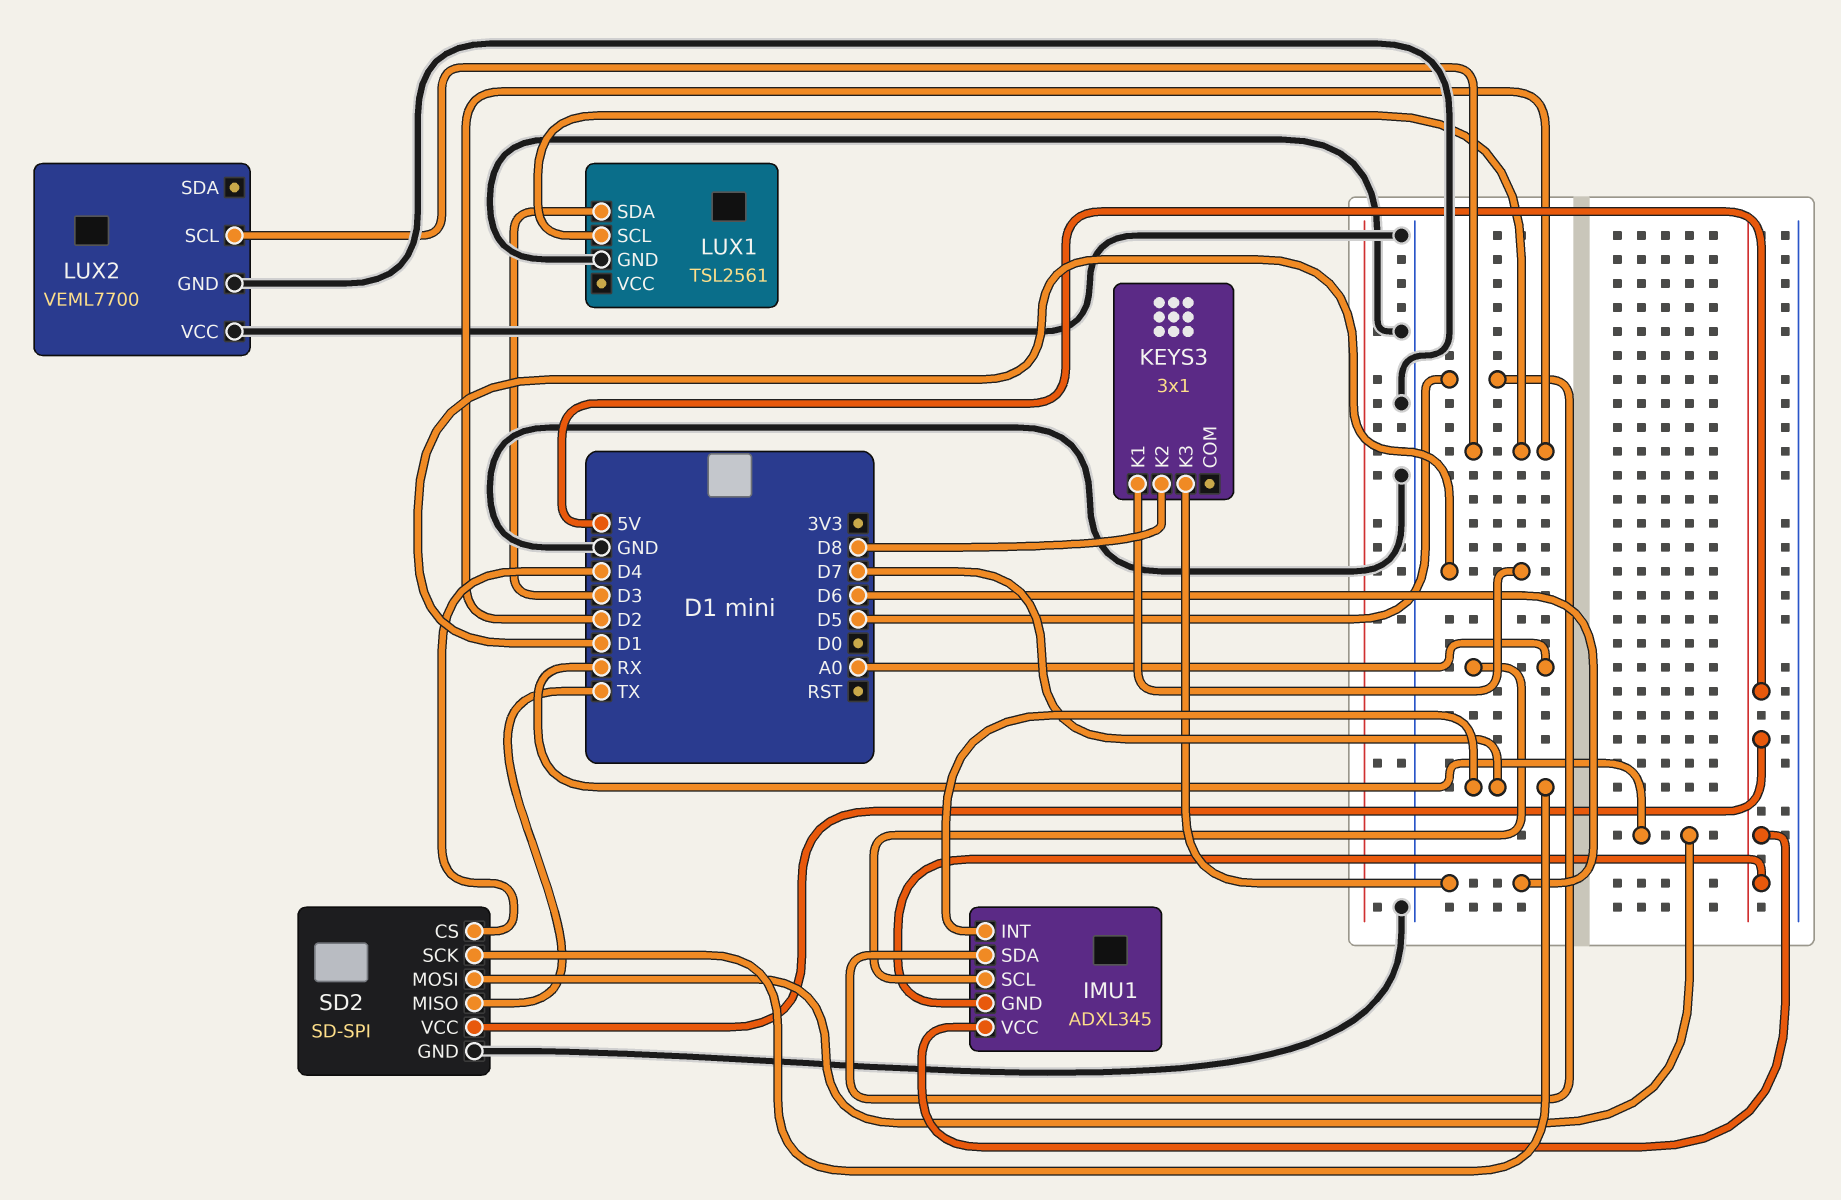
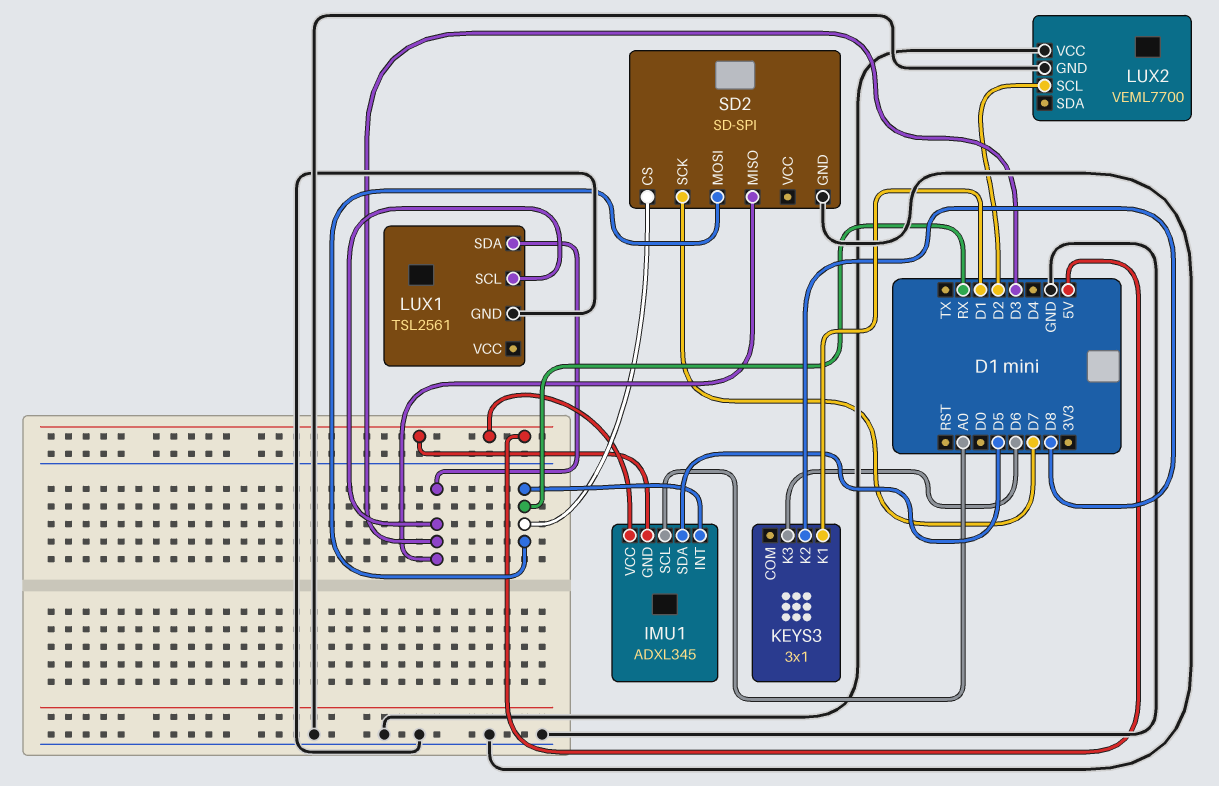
IMU1 pin INT: D7 -> RX
LUX1 pin SCL: D2 -> D3
SD2 pin CS: D4 -> RX
SD2 pin MISO: TX -> D3
SD2 pin VCC: 5V -> none

